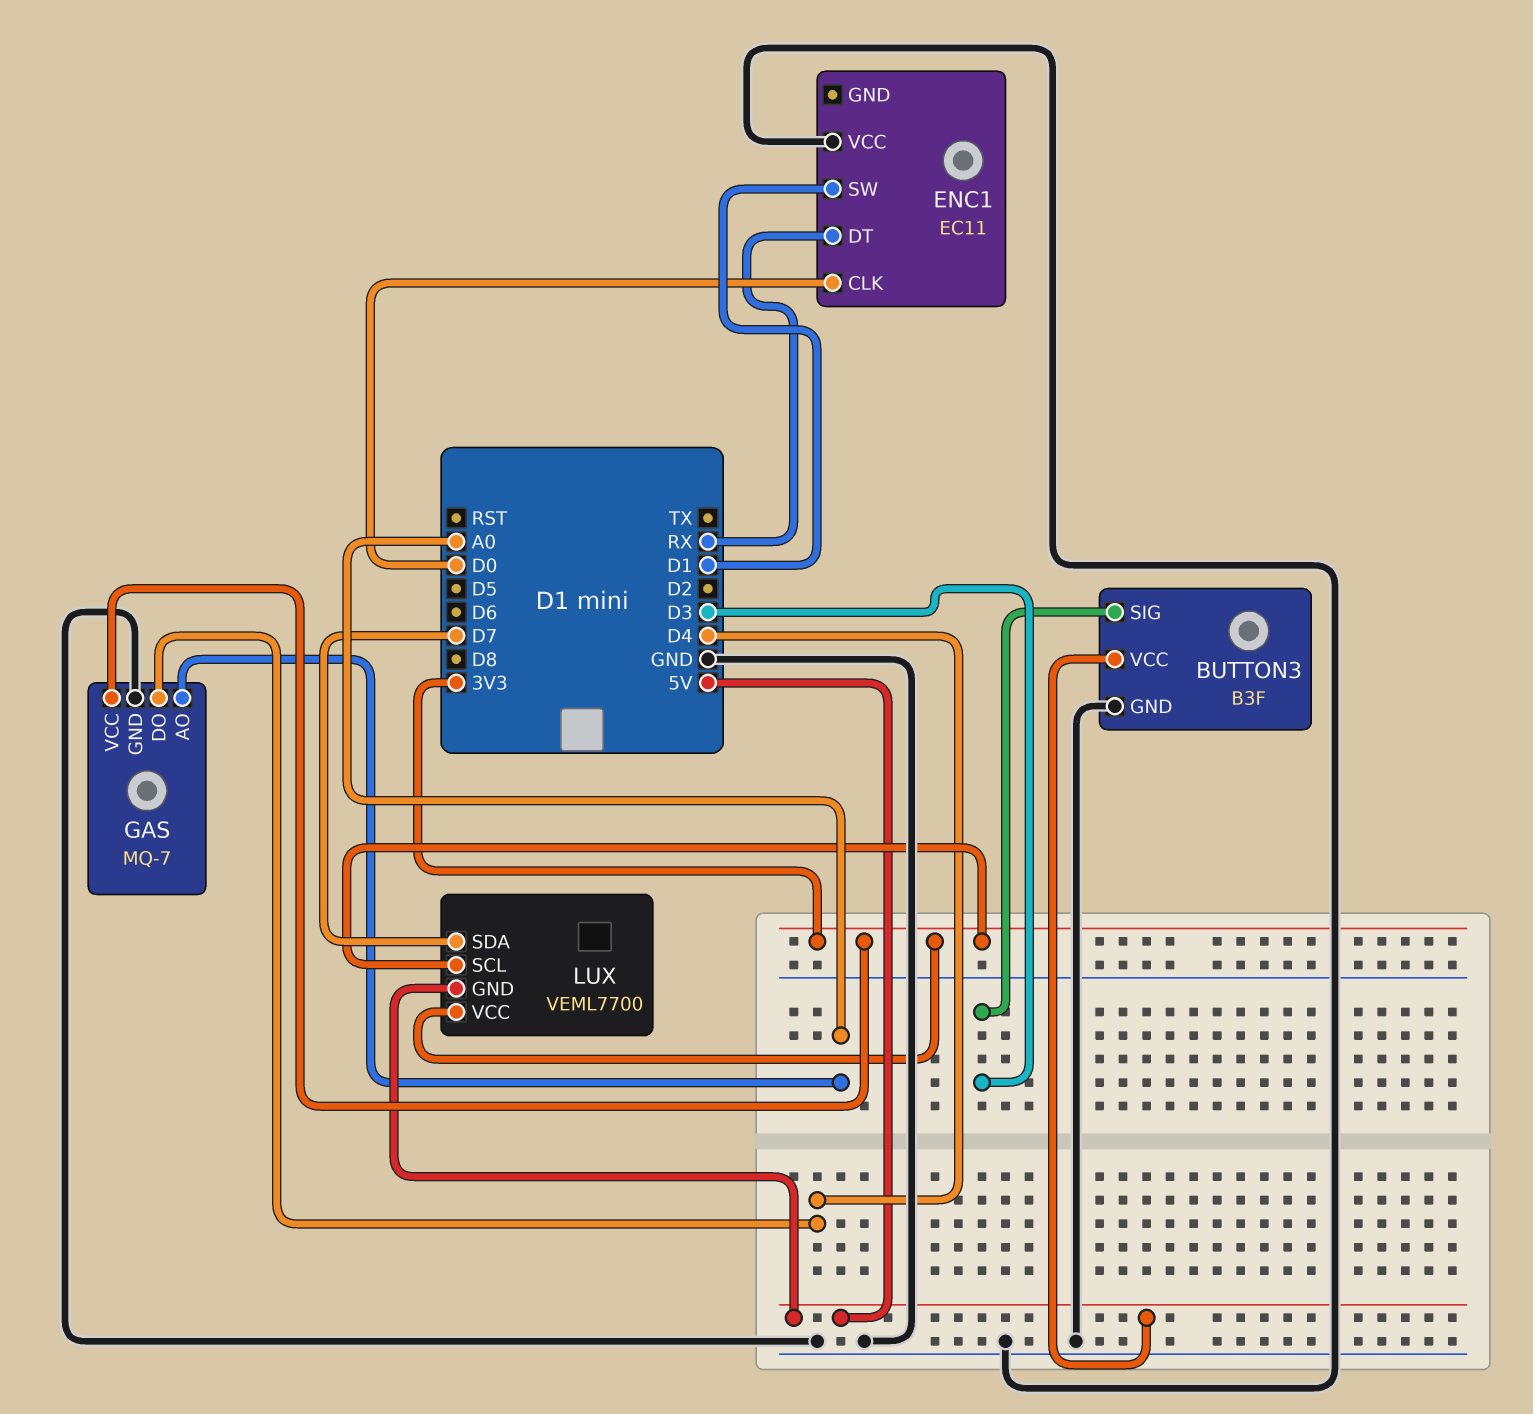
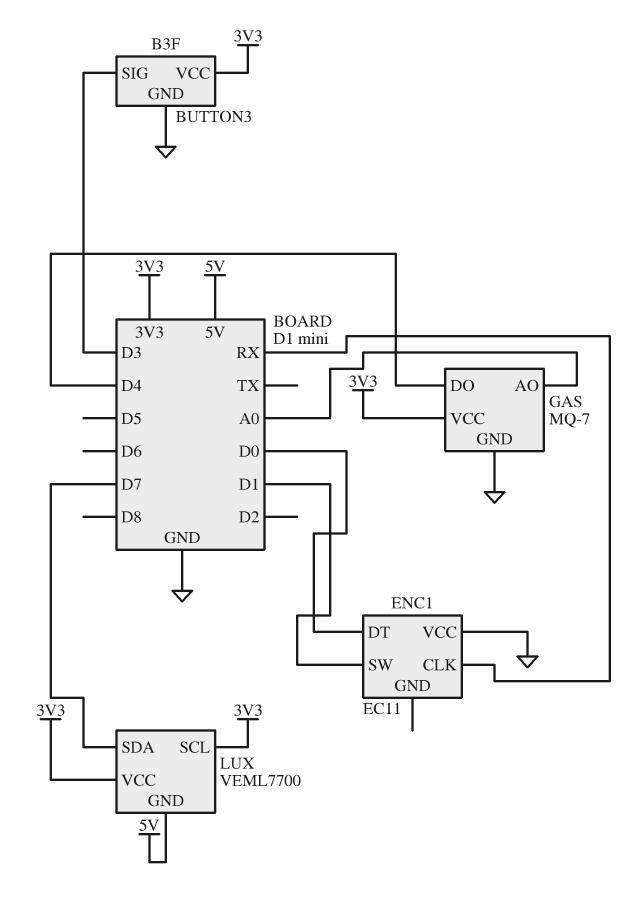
BUTTON3 pin VCC: 5V -> 3V3
ENC1 pin CLK: D0 -> RX
ENC1 pin DT: RX -> D0

